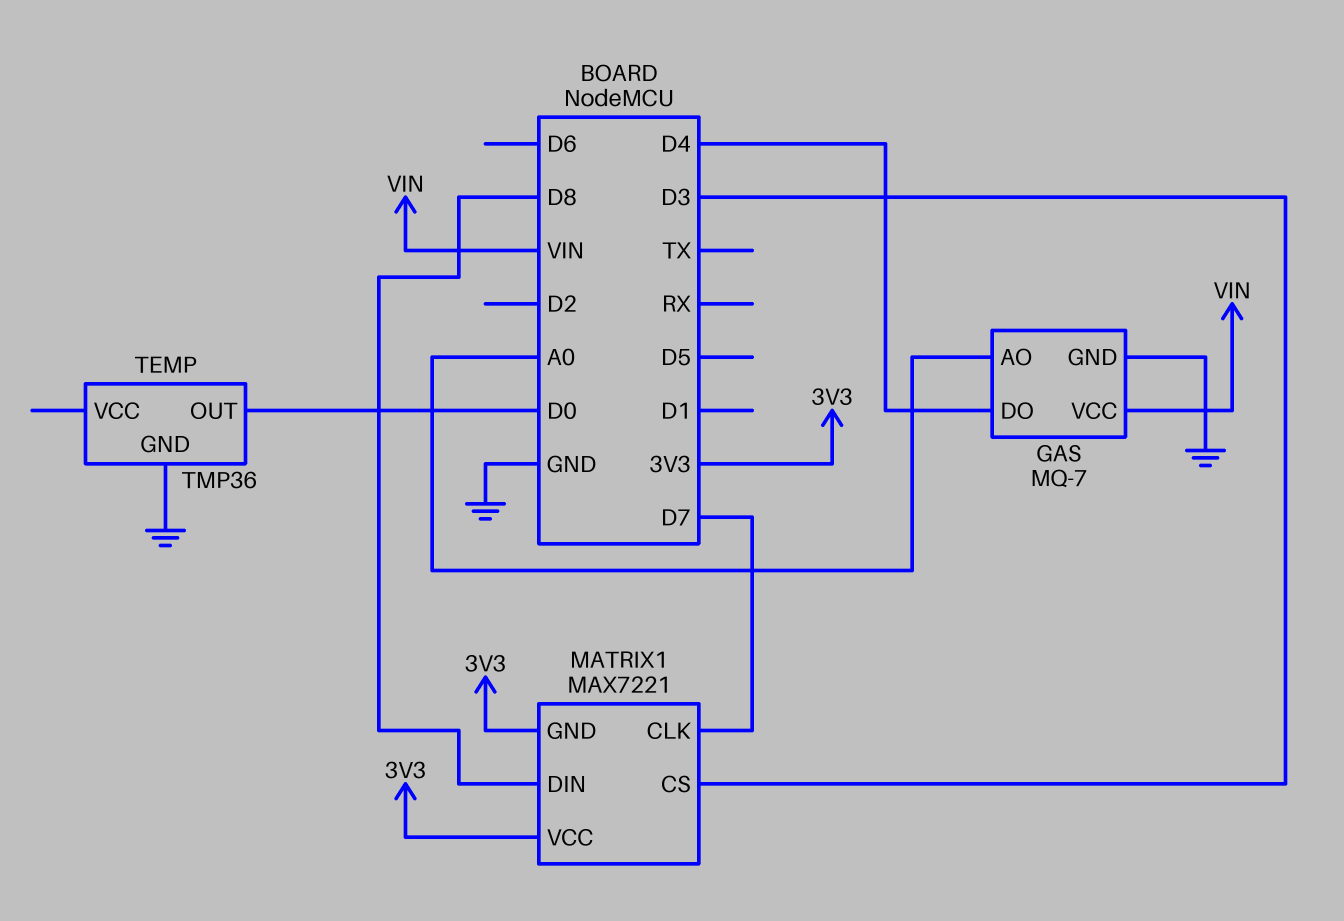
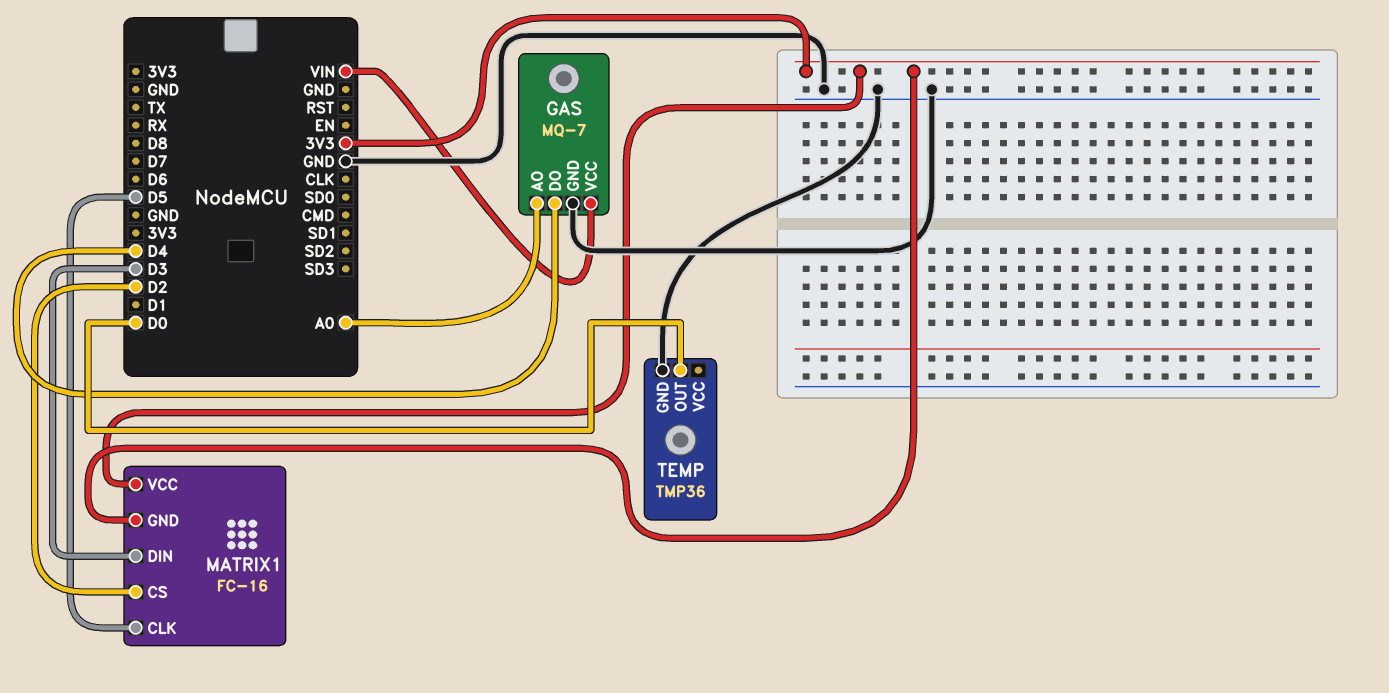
MATRIX1: MAX7221 -> FC-16
MATRIX1 pin CLK: D7 -> D5
MATRIX1 pin CS: D3 -> D2
MATRIX1 pin DIN: D8 -> D3

